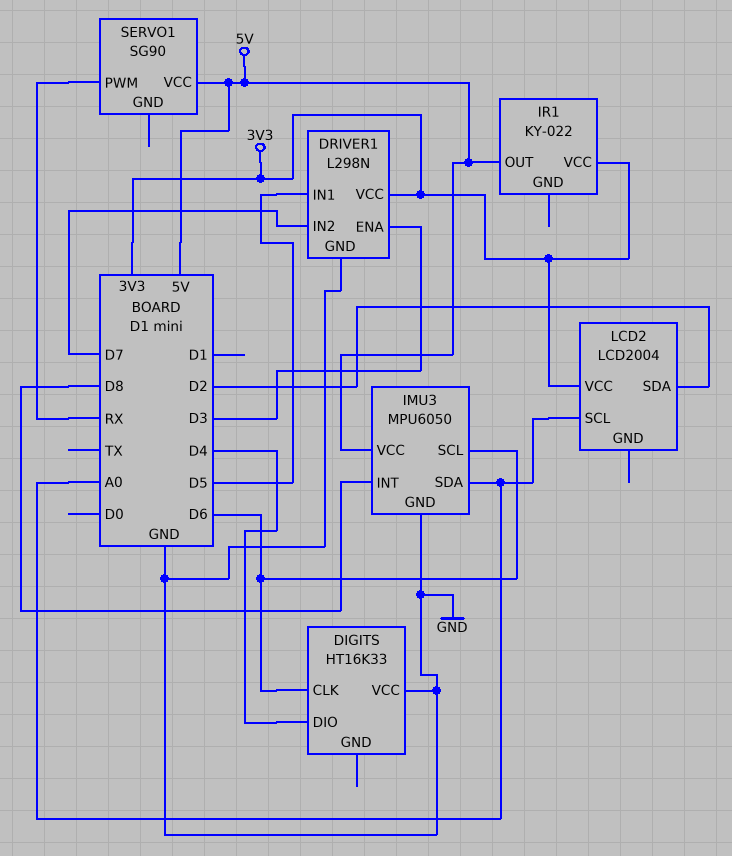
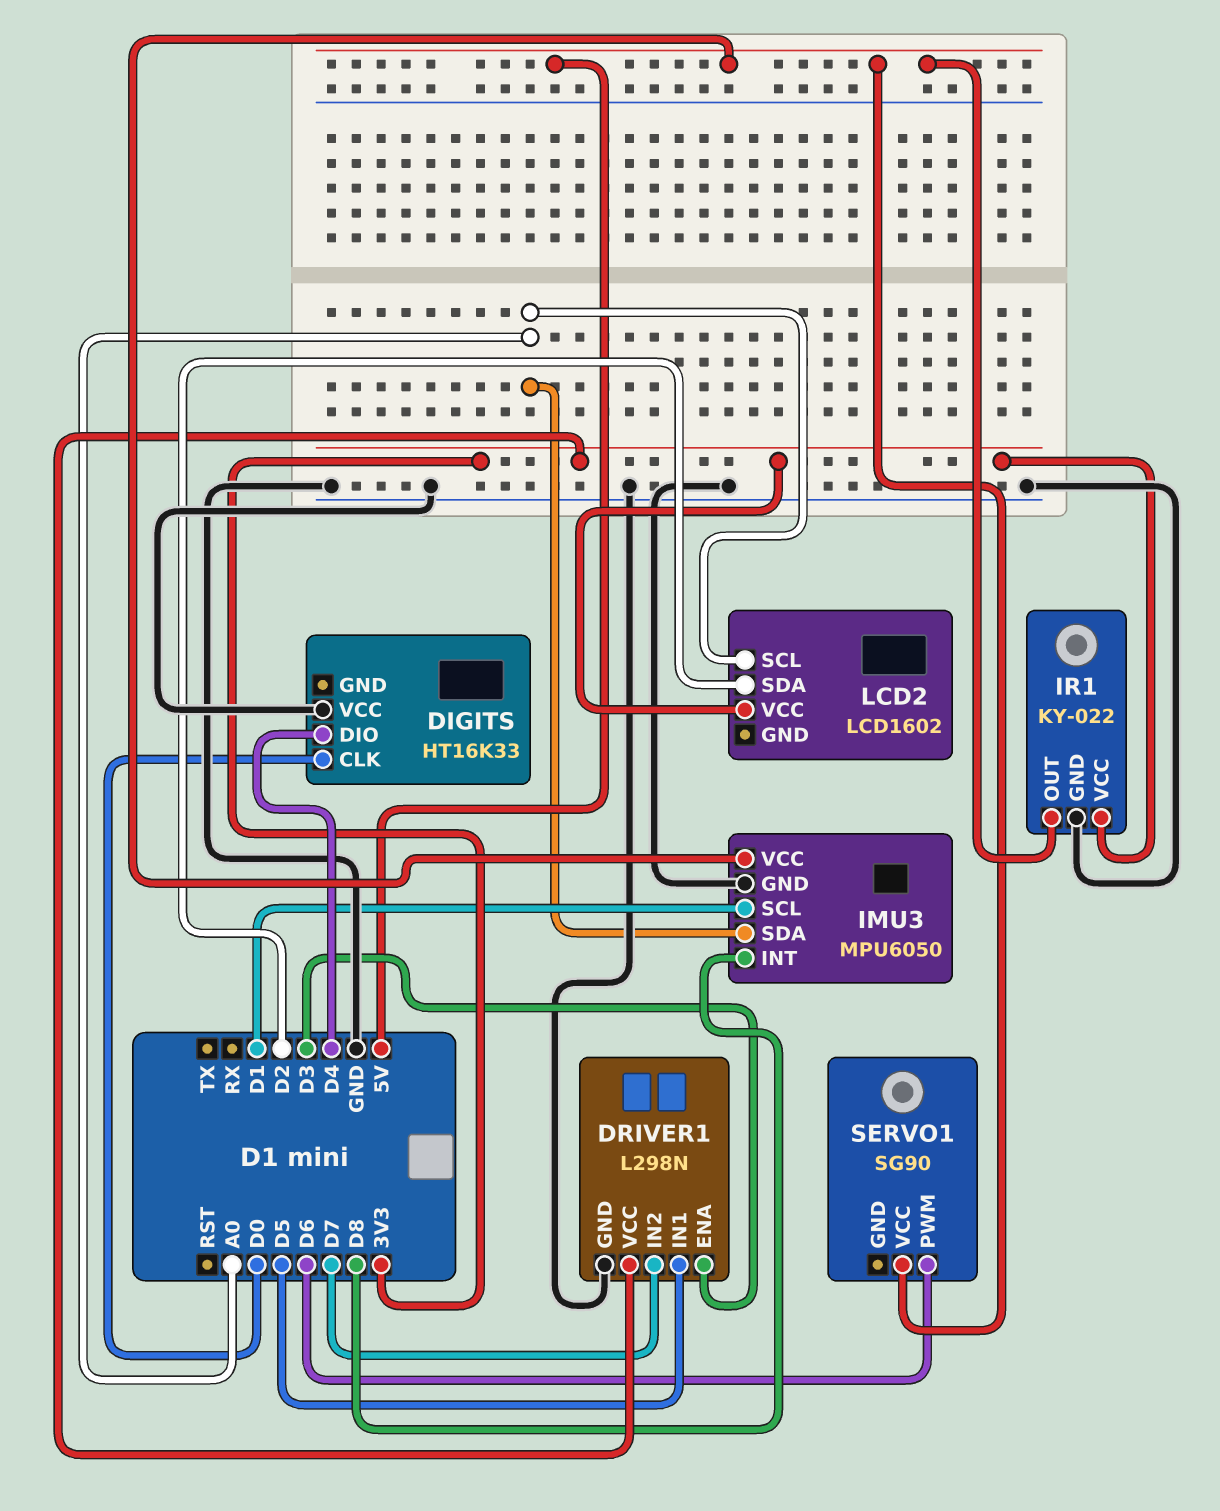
DIGITS pin CLK: D6 -> D0
IMU3 pin SCL: D6 -> D1
IR1 pin GND: none -> GND
LCD2: LCD2004 -> LCD1602
SERVO1 pin PWM: RX -> D6

